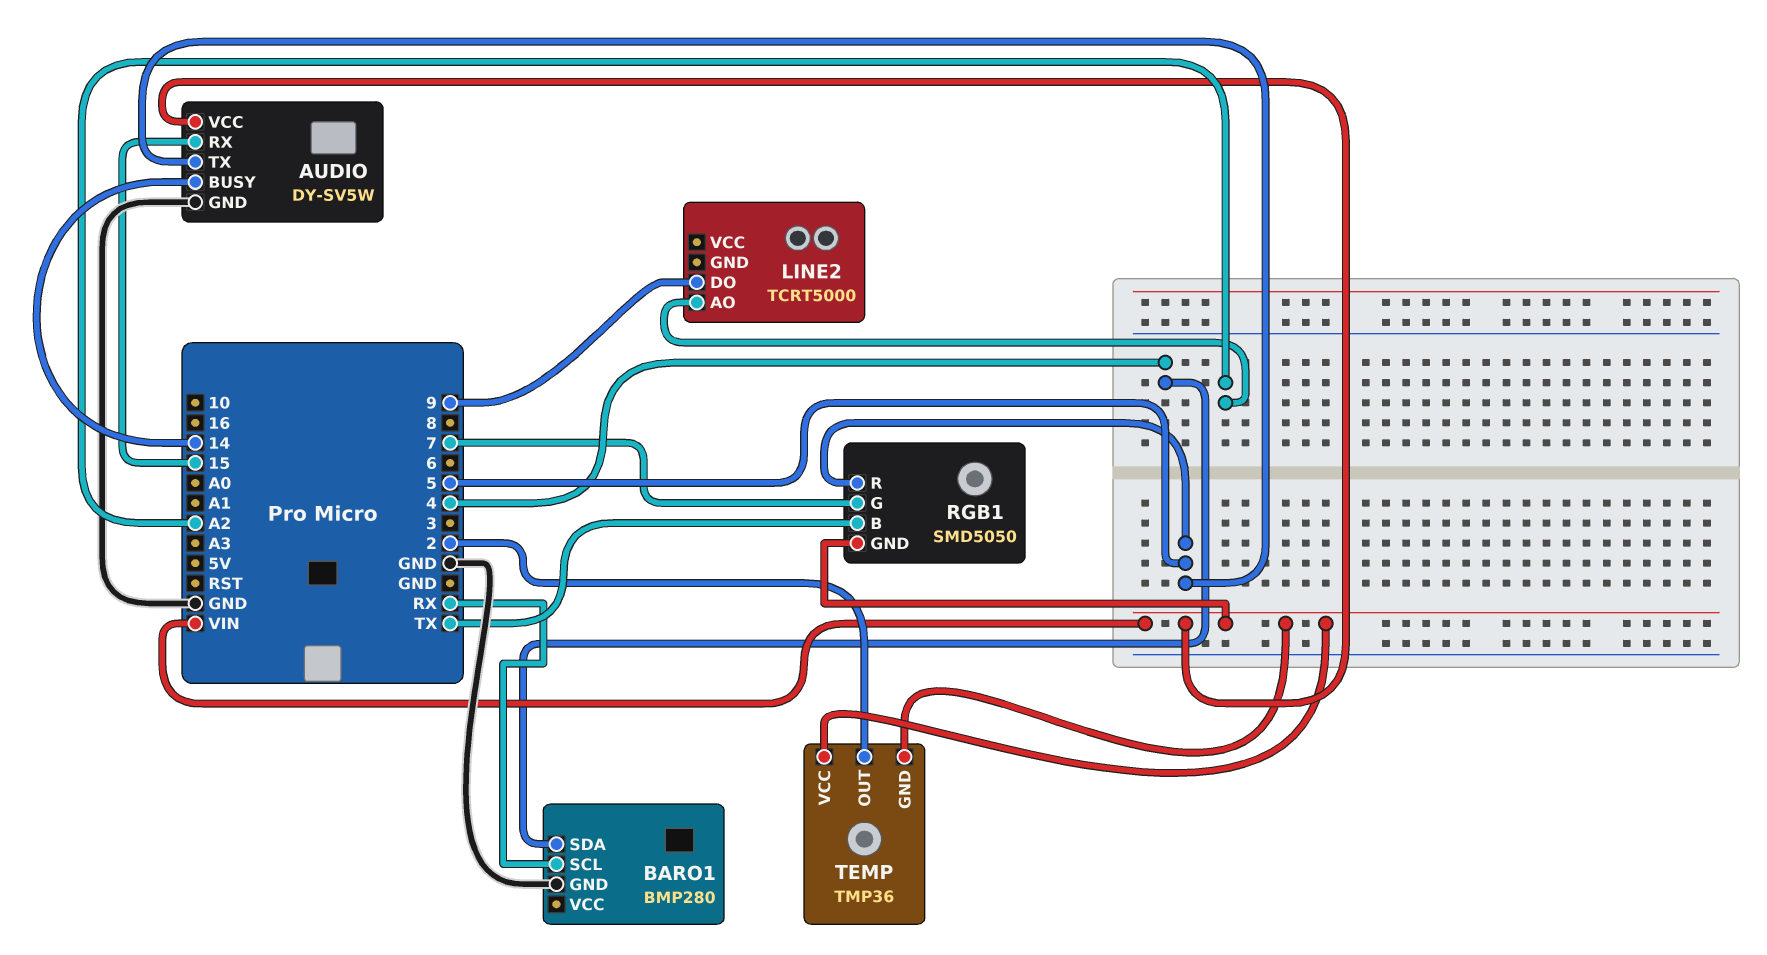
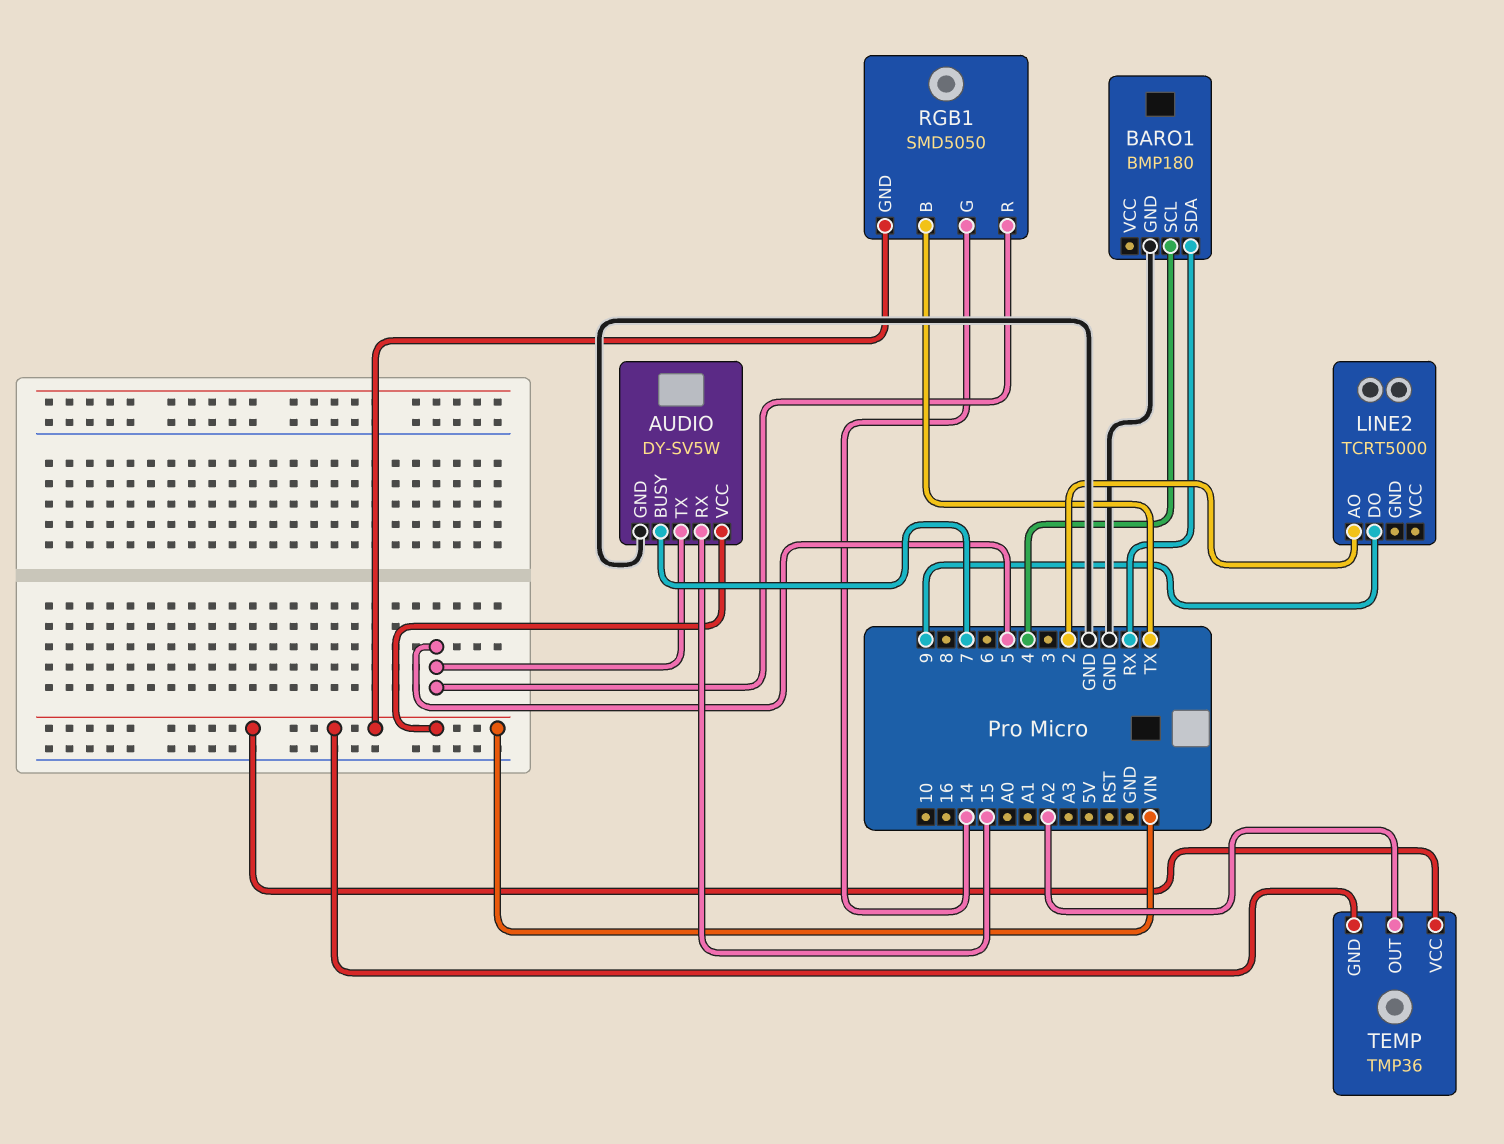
AUDIO pin BUSY: 14 -> 7
BARO1: BMP280 -> BMP180
BARO1 pin SCL: RX -> 4
BARO1 pin SDA: 4 -> RX
LINE2 pin AO: A2 -> 2
RGB1 pin G: 7 -> 14
TEMP pin OUT: 2 -> A2

